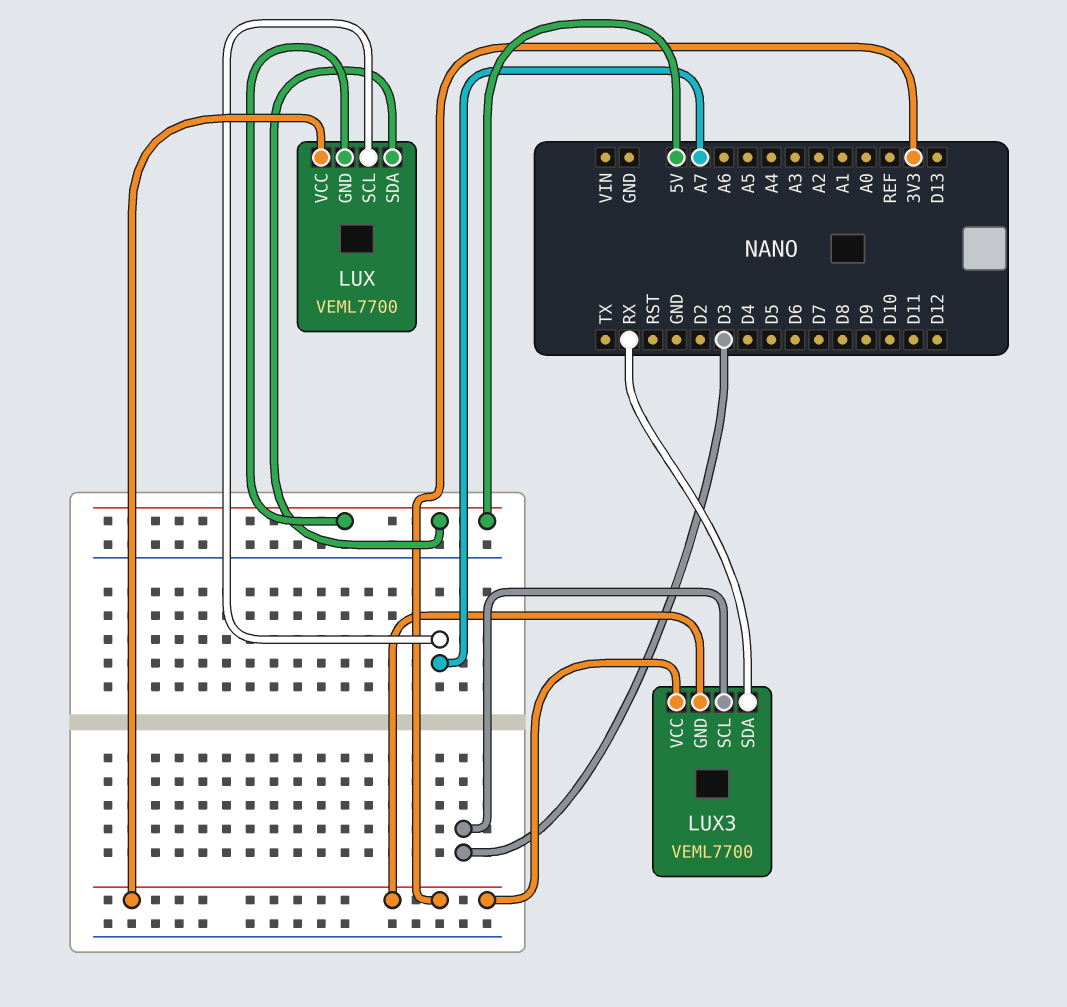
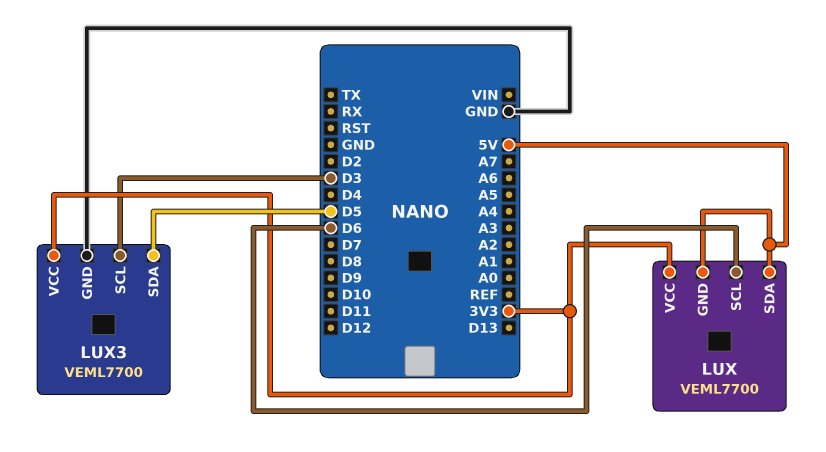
LUX pin SCL: A7 -> D6
LUX3 pin GND: 3V3 -> GND
LUX3 pin SDA: RX -> D5

